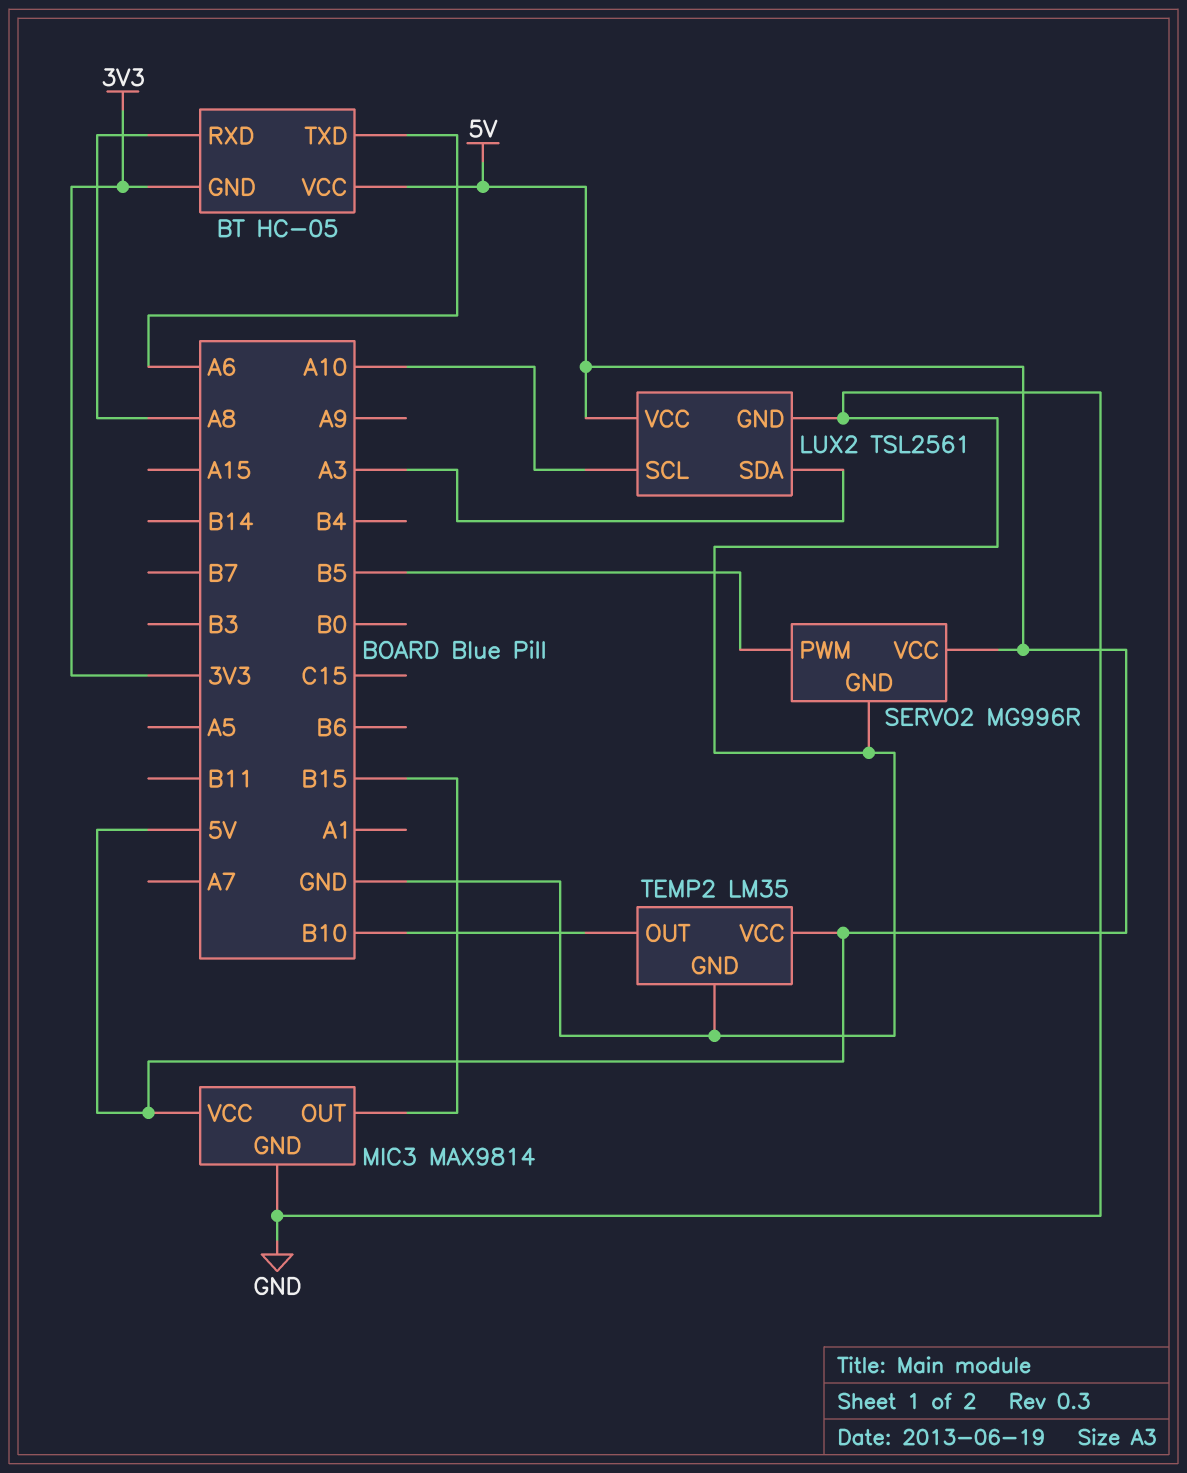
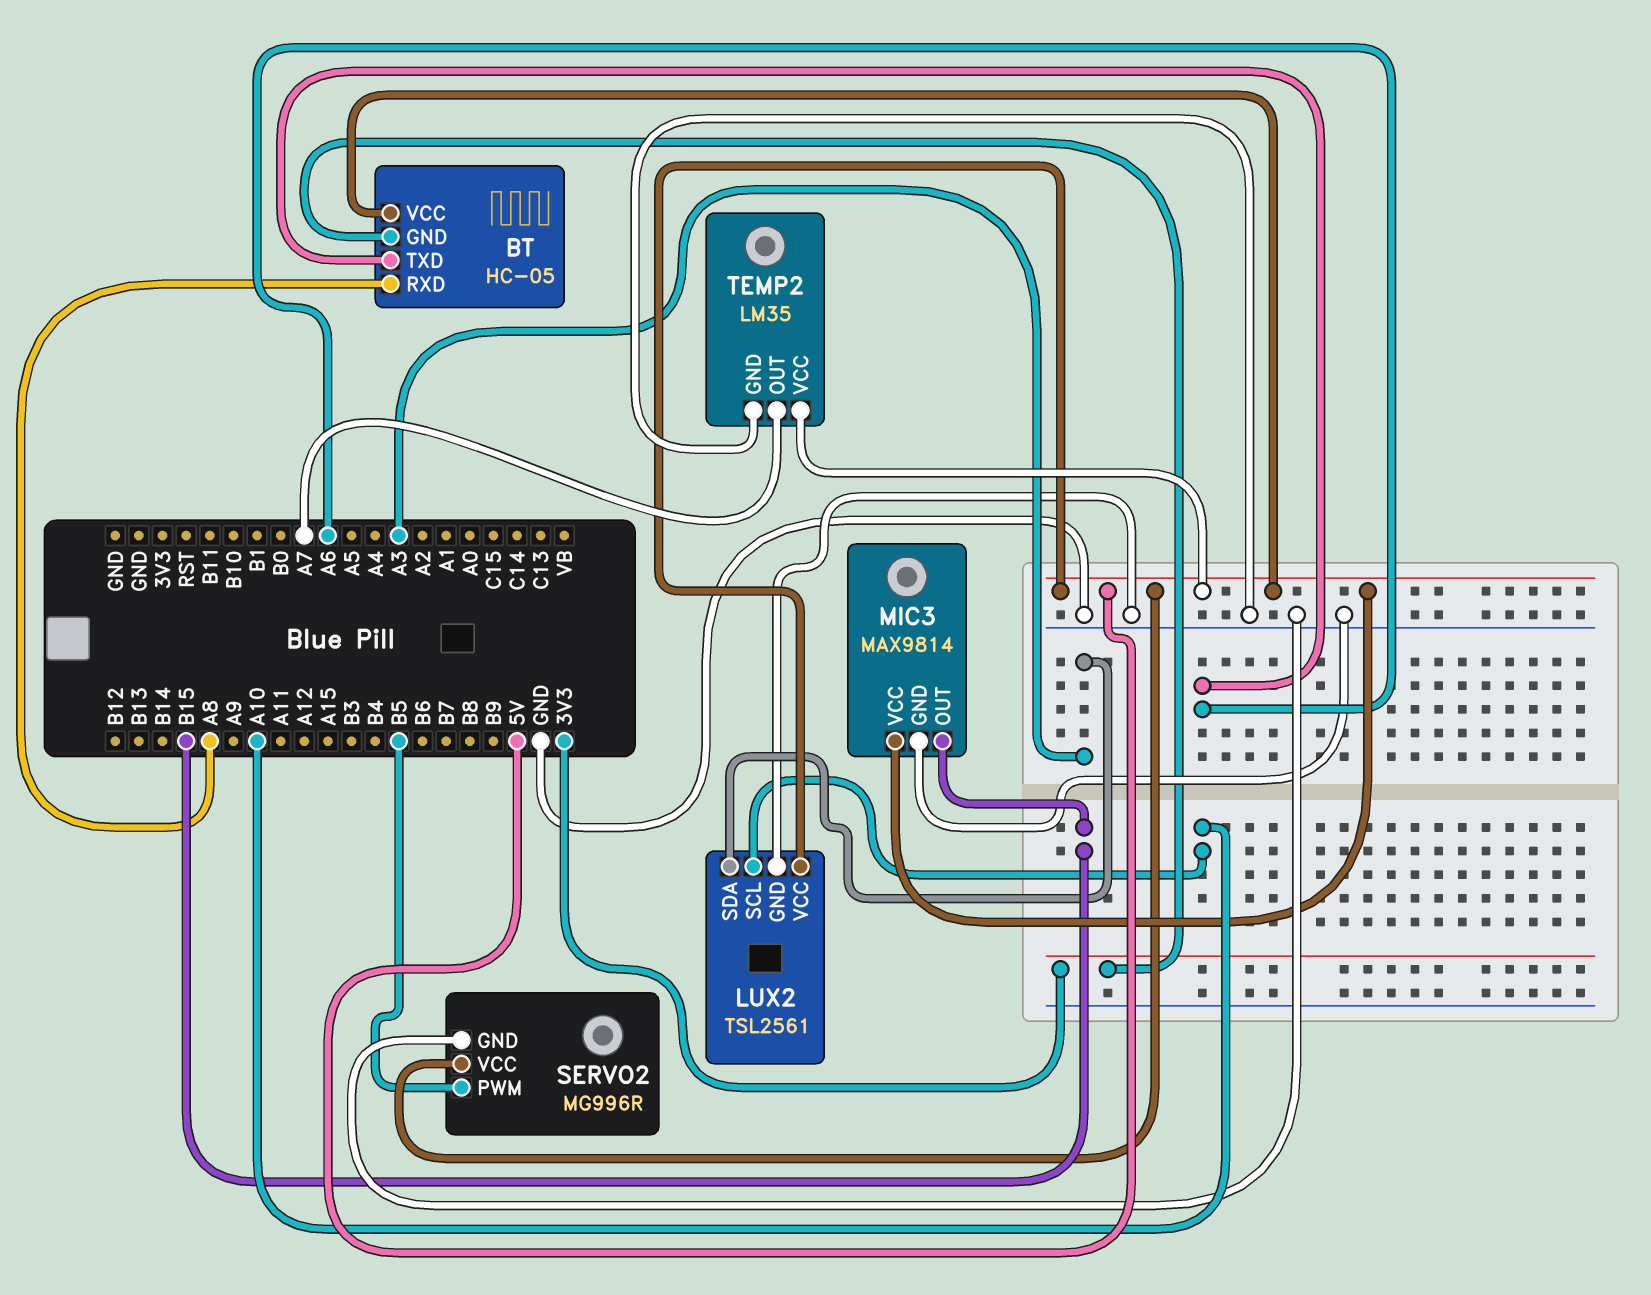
TEMP2 pin OUT: B10 -> A7

